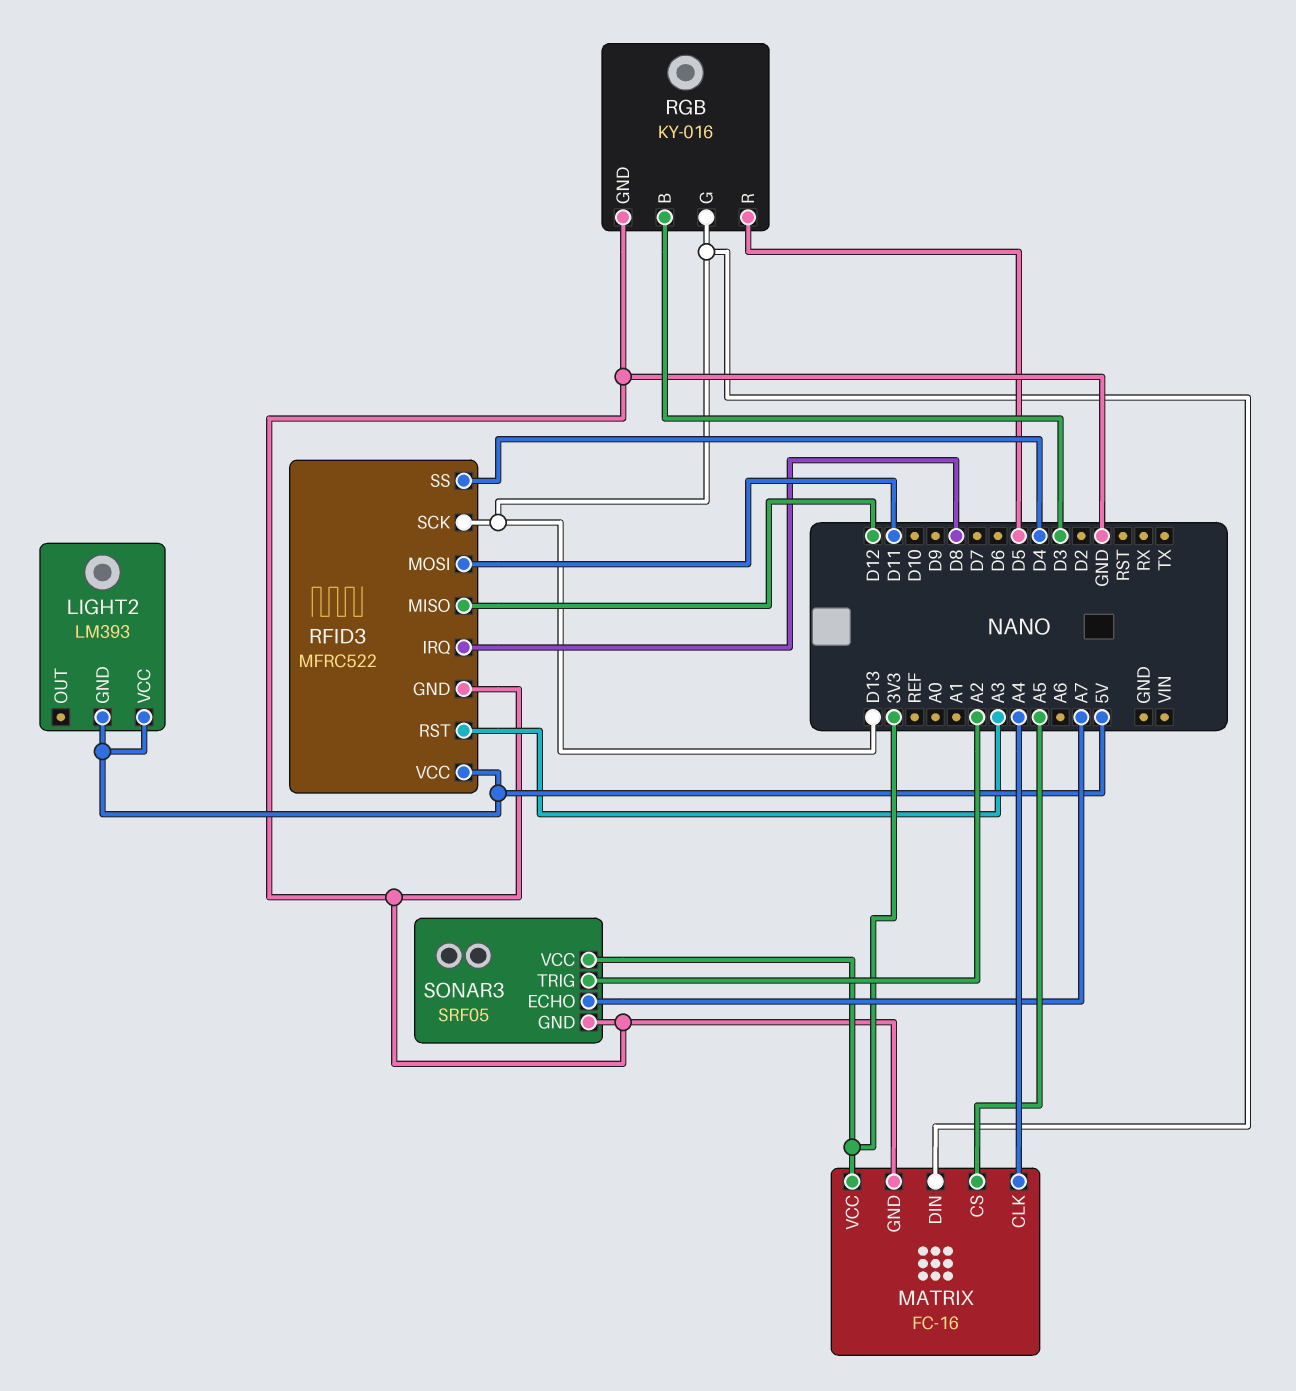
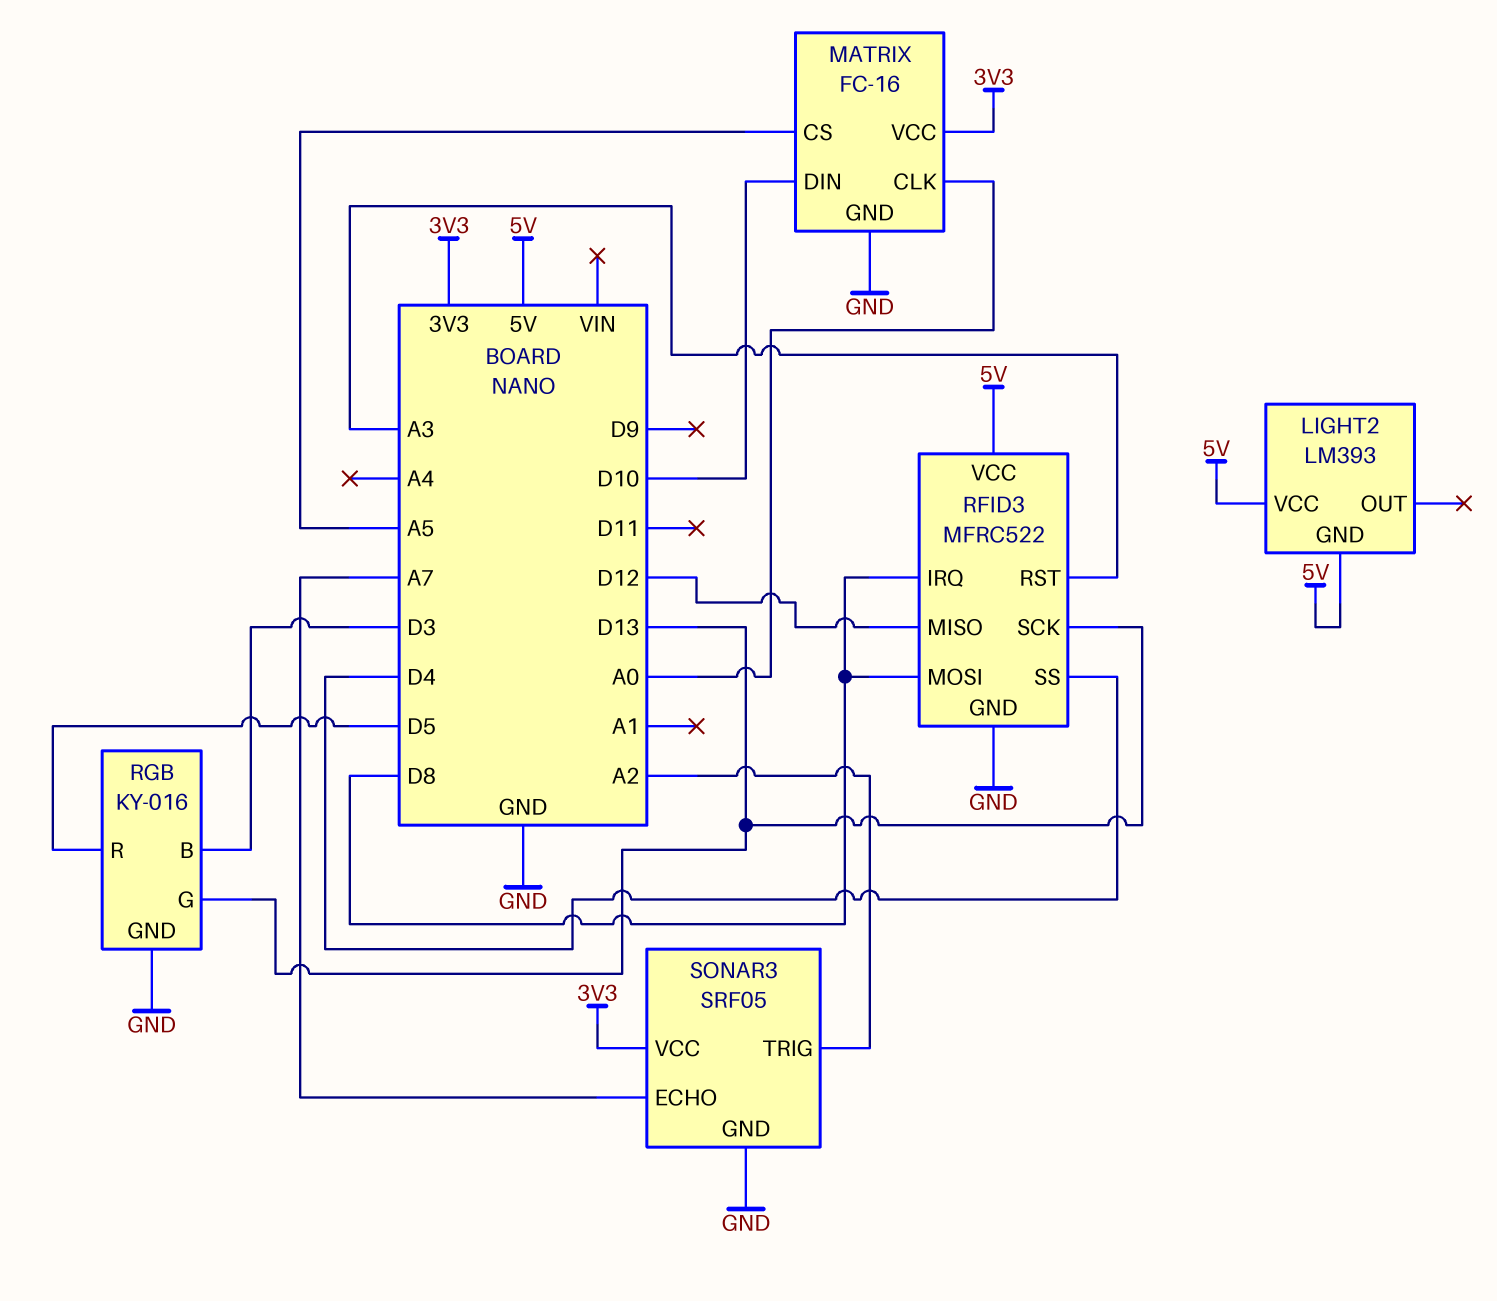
MATRIX pin CLK: A4 -> A0
MATRIX pin DIN: D13 -> D10
RFID3 pin MOSI: D11 -> D8

